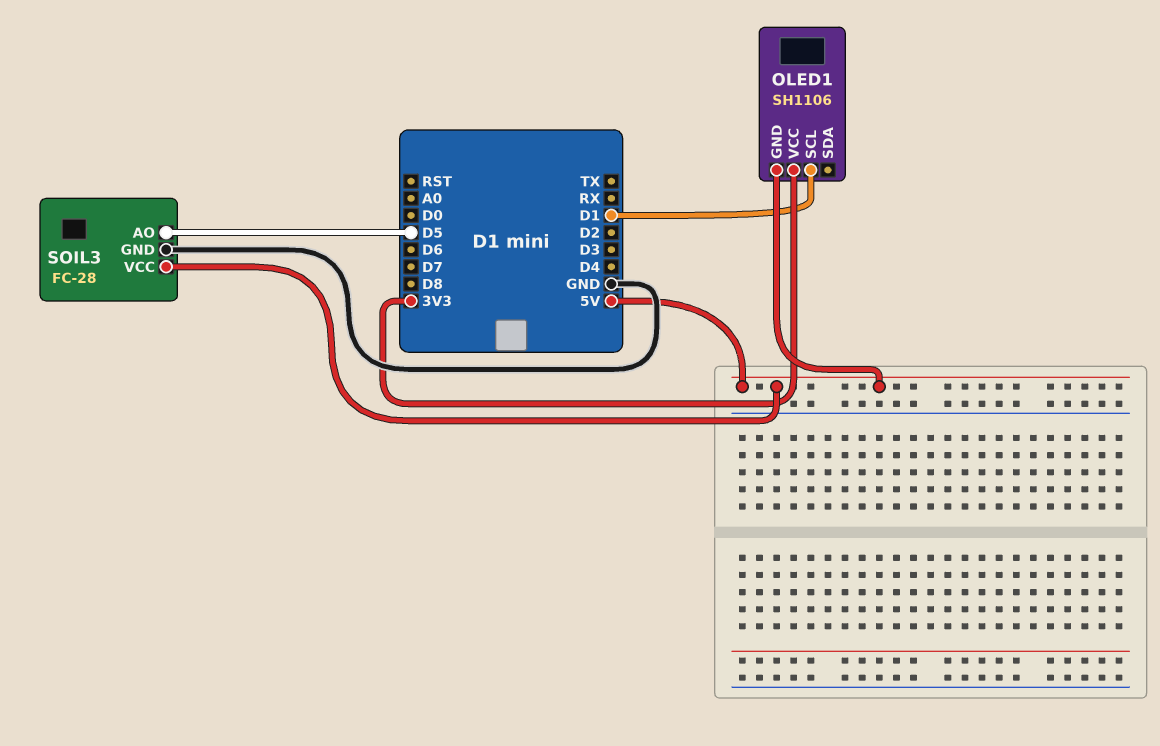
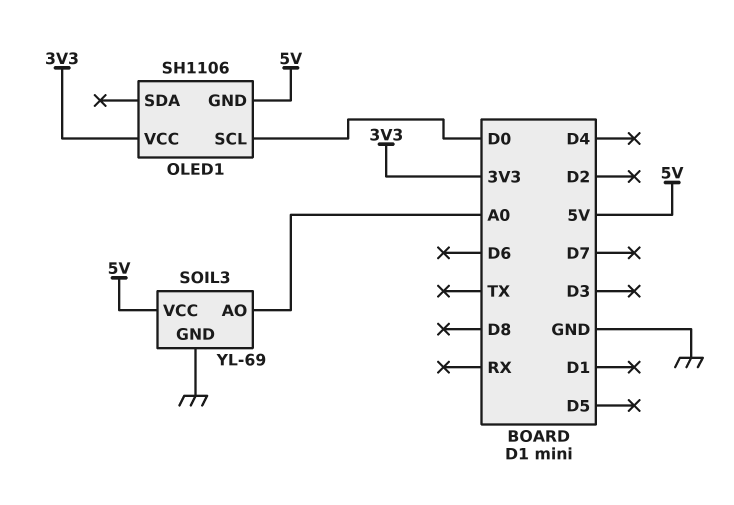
OLED1 pin SCL: D1 -> D0
SOIL3: FC-28 -> YL-69
SOIL3 pin AO: D5 -> A0

